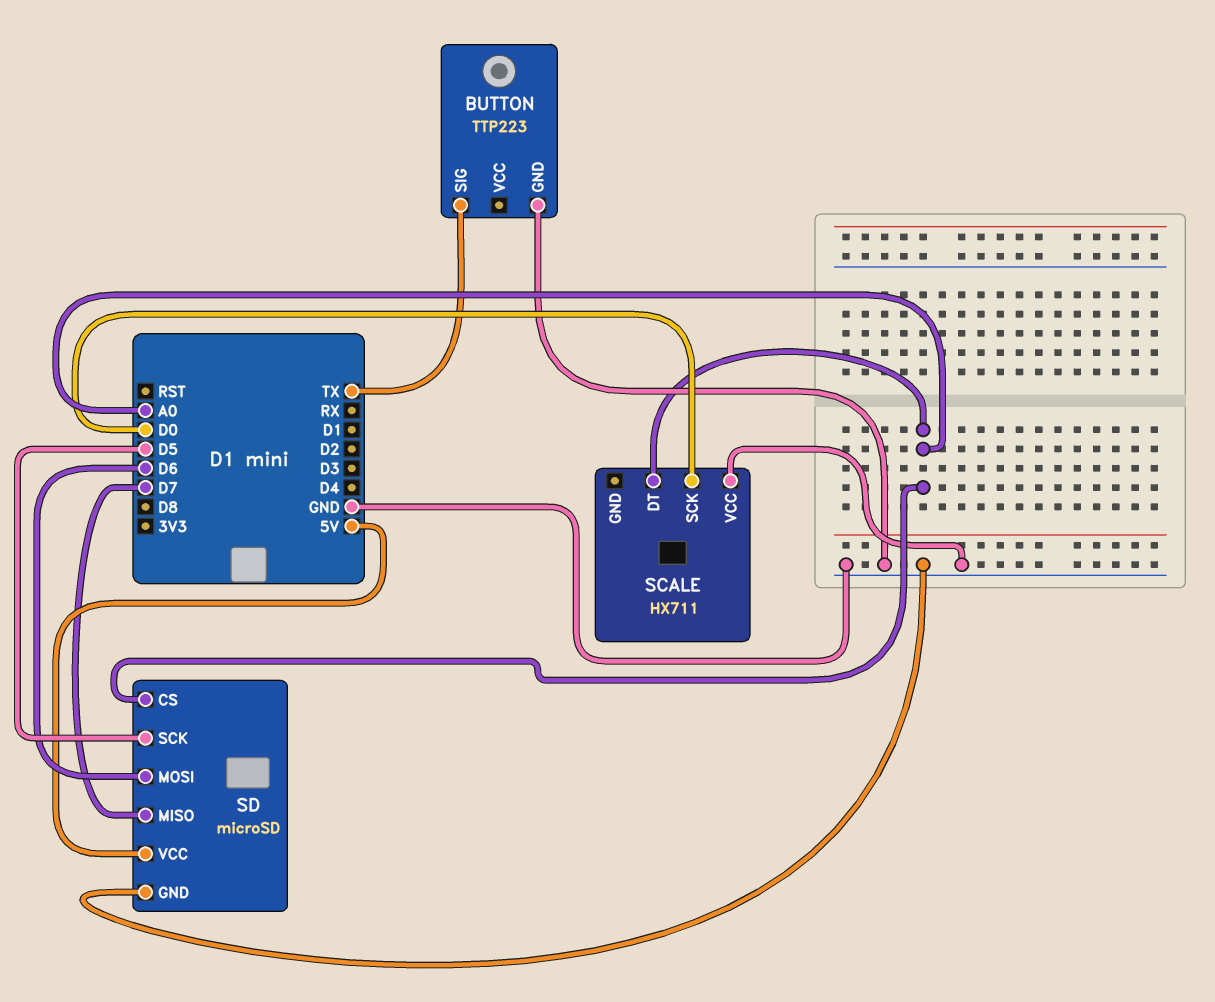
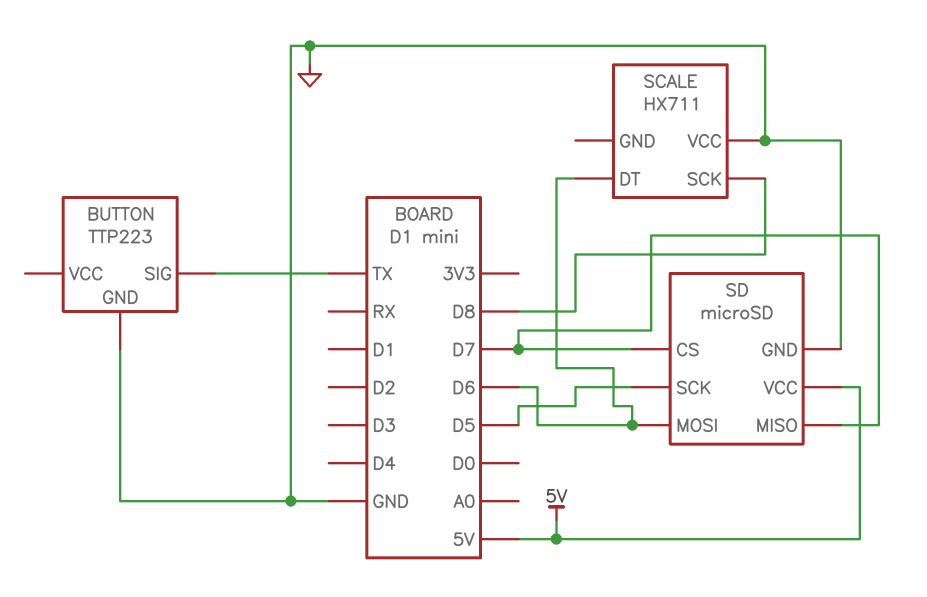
SCALE pin DT: A0 -> D6
SCALE pin SCK: D0 -> D8
SD pin CS: A0 -> D7

